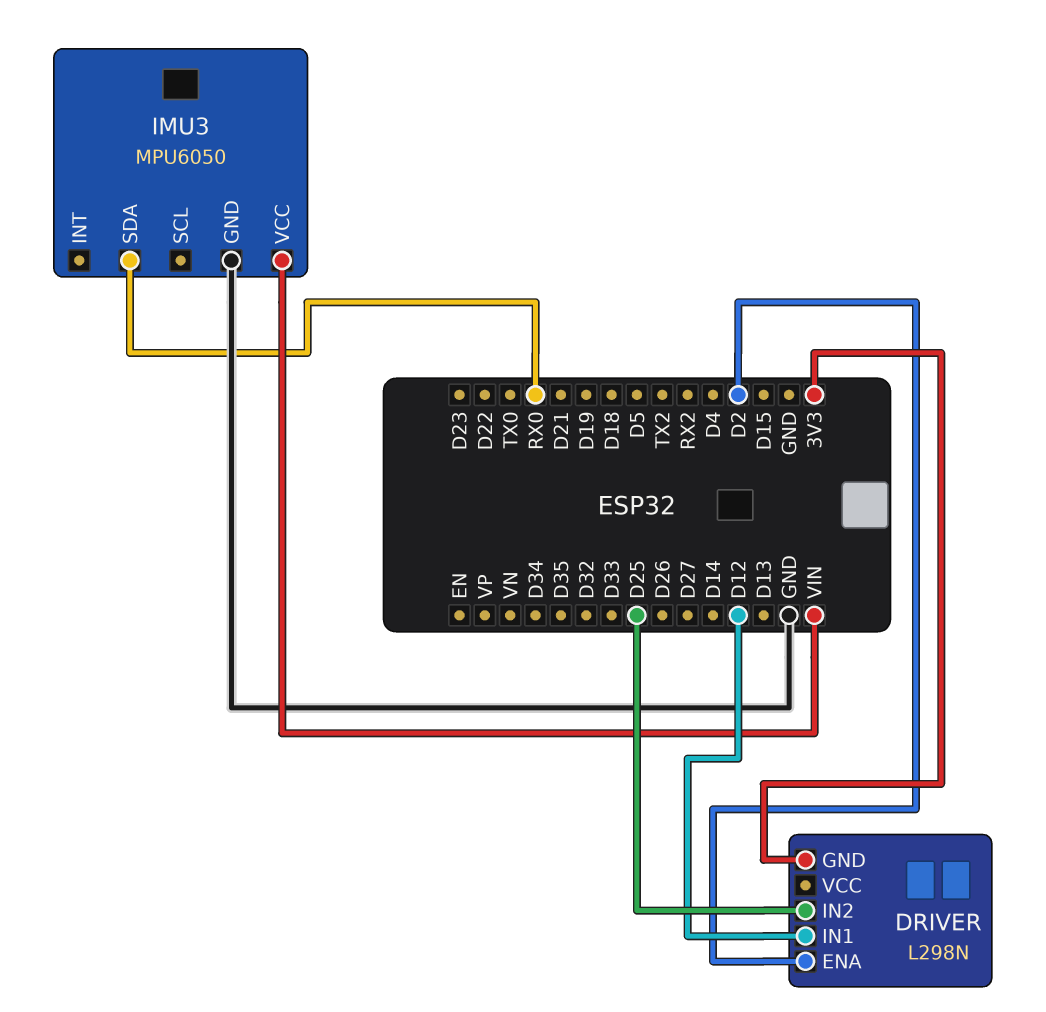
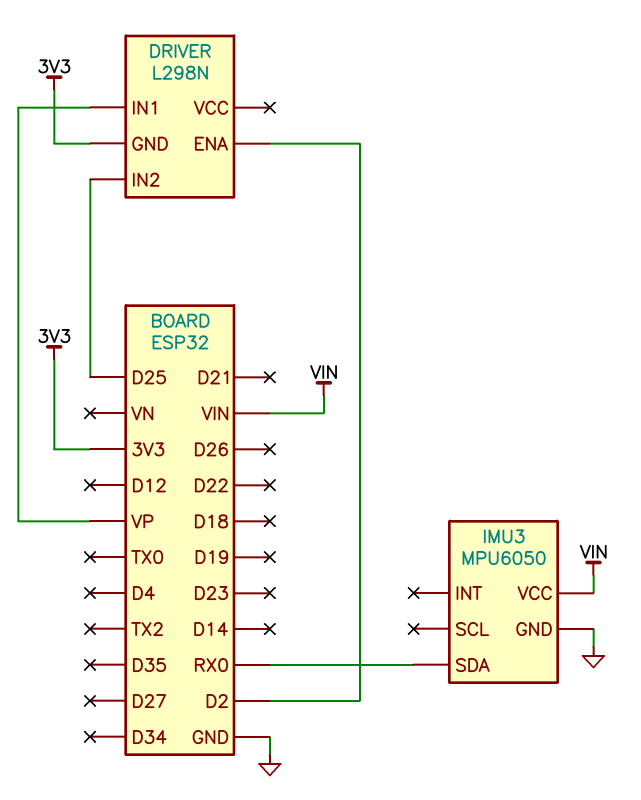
DRIVER pin IN1: D12 -> VP

